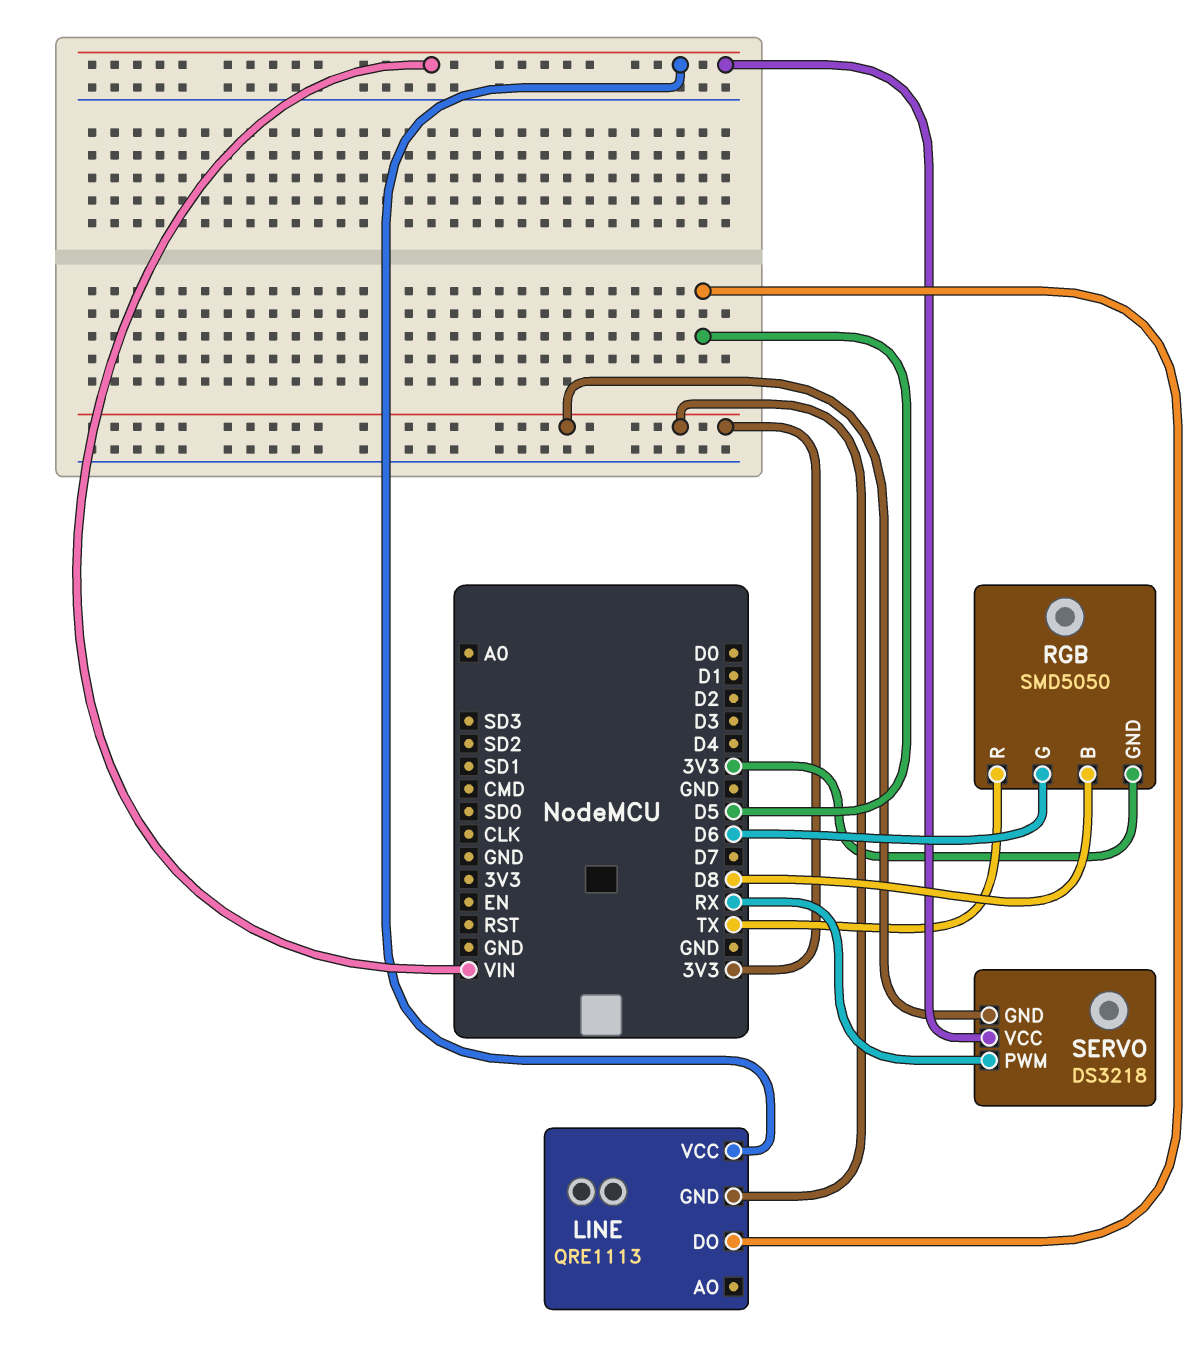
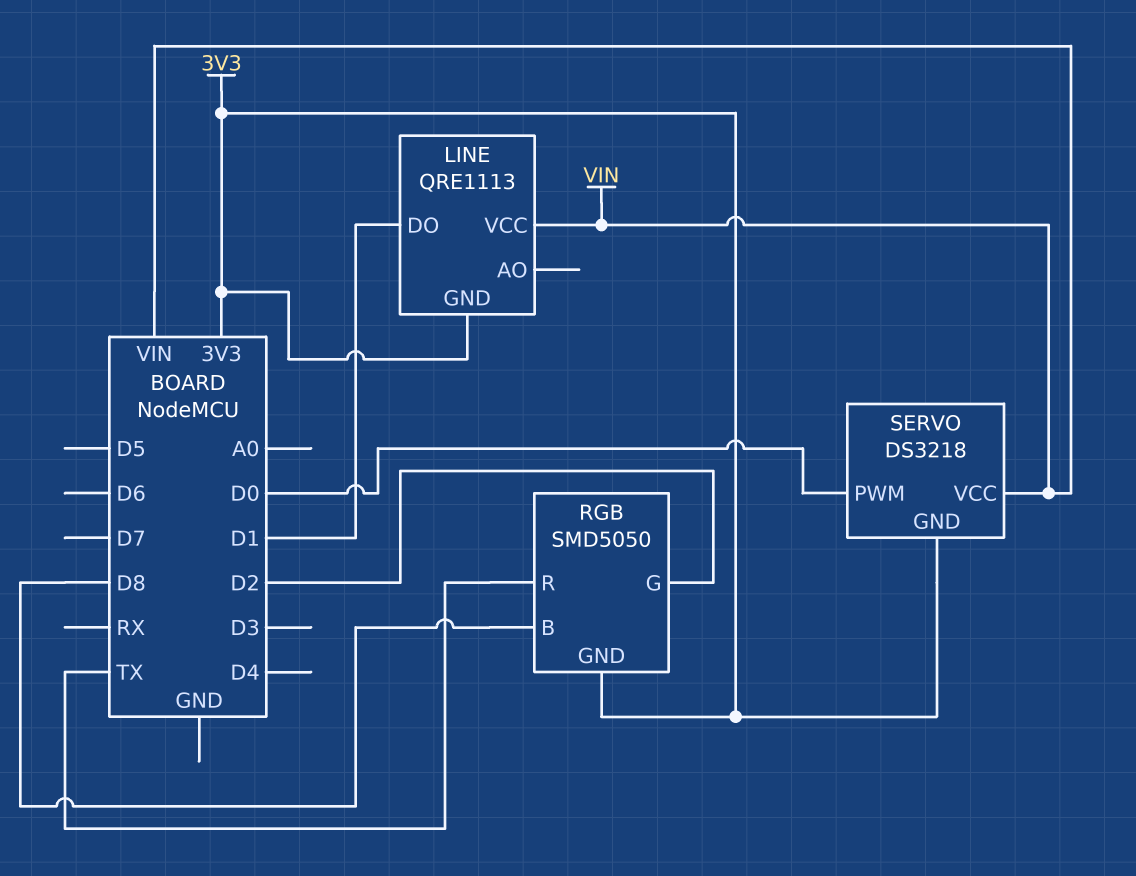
LINE pin DO: D5 -> D1
RGB pin G: D6 -> D2
SERVO pin PWM: RX -> D0

